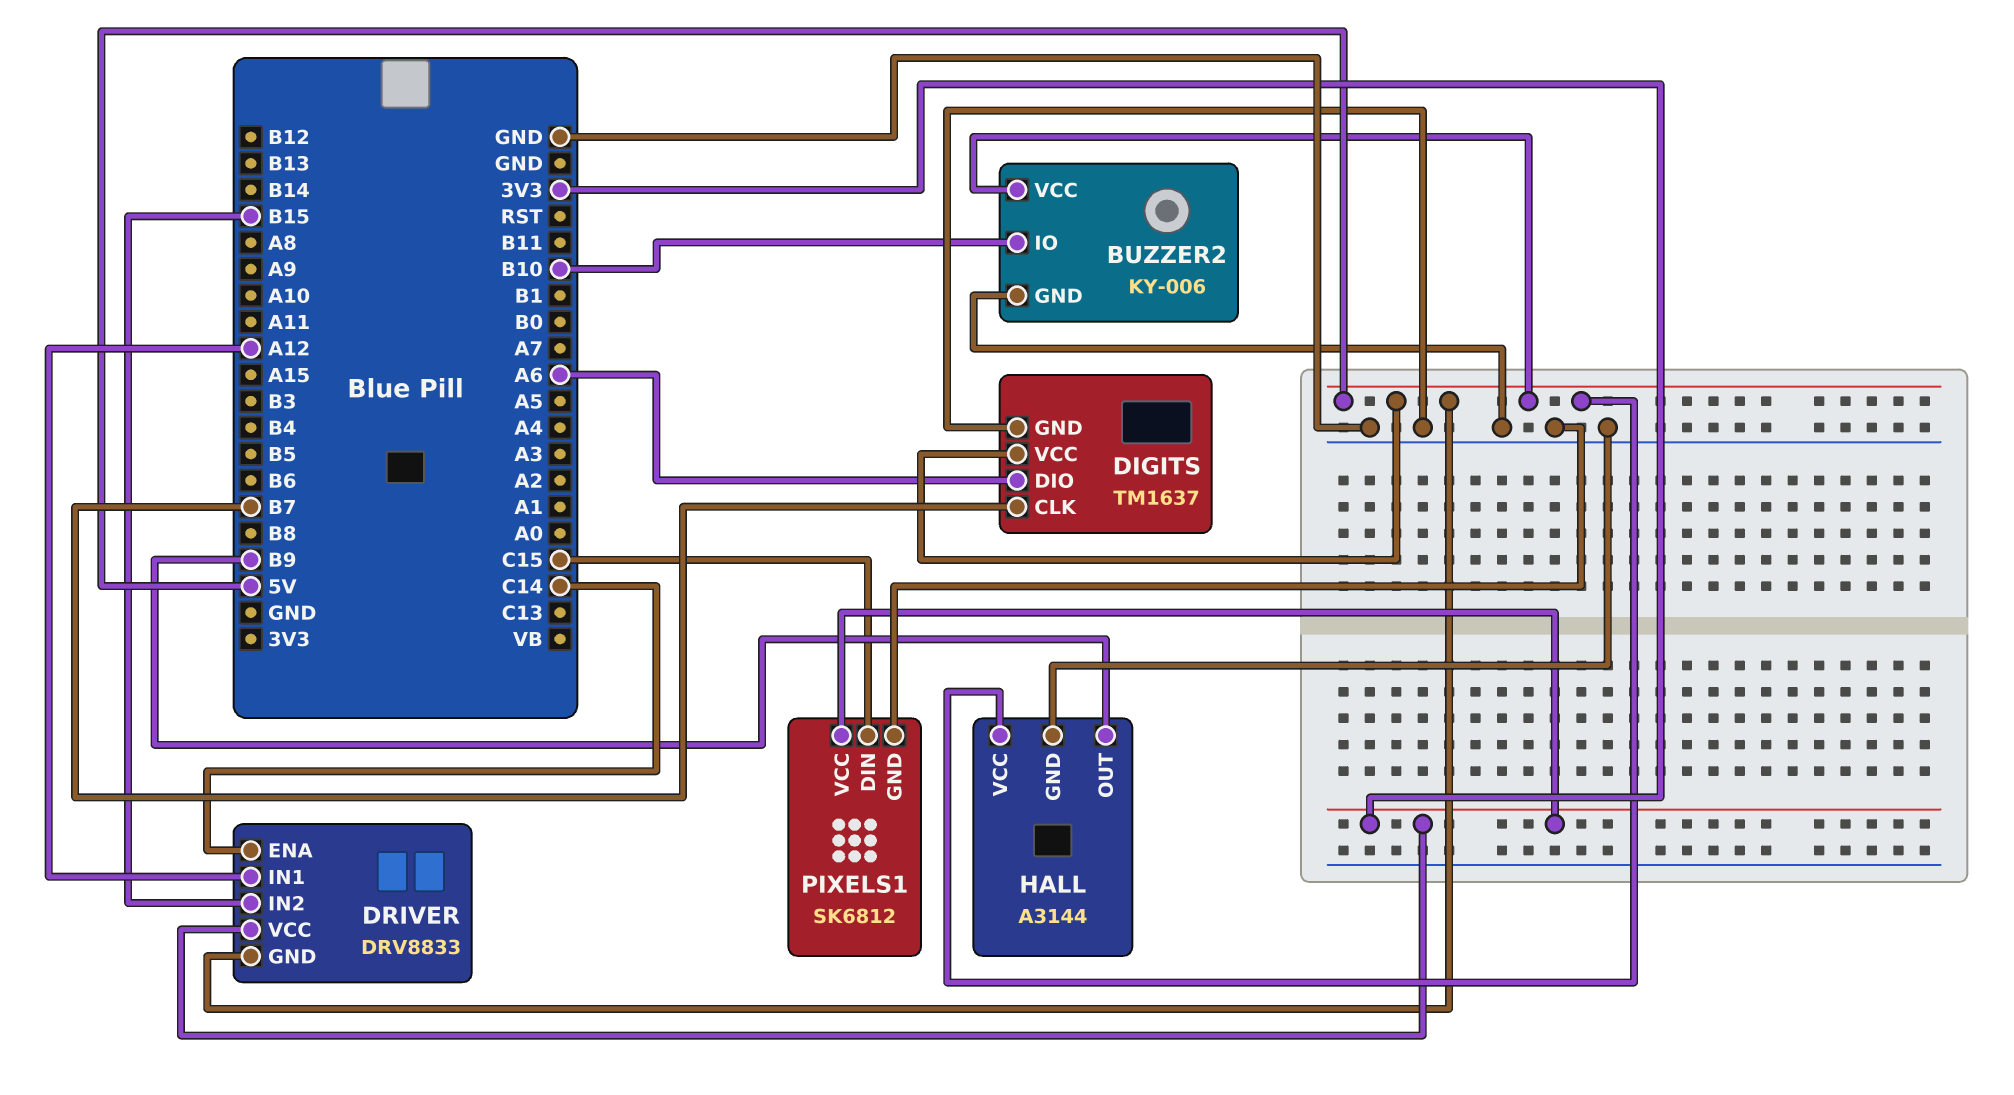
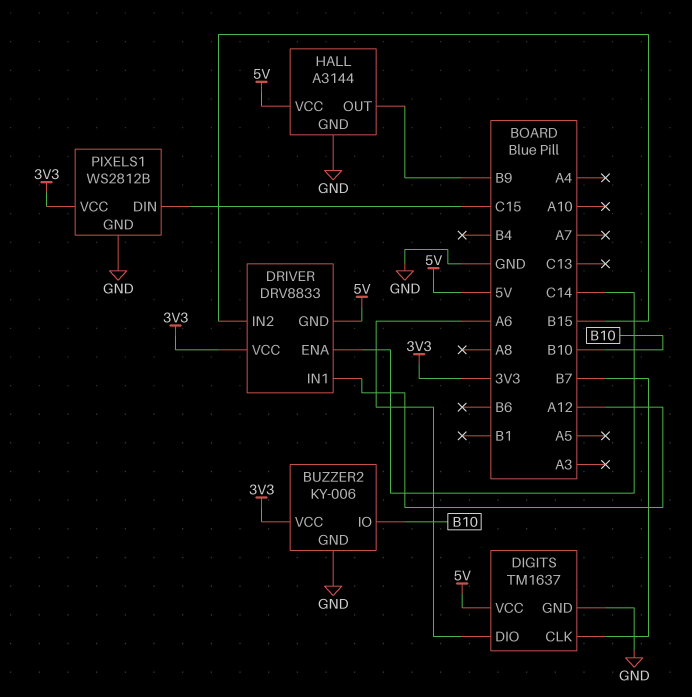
BUZZER2 pin VCC: 5V -> 3V3
PIXELS1: SK6812 -> WS2812B

